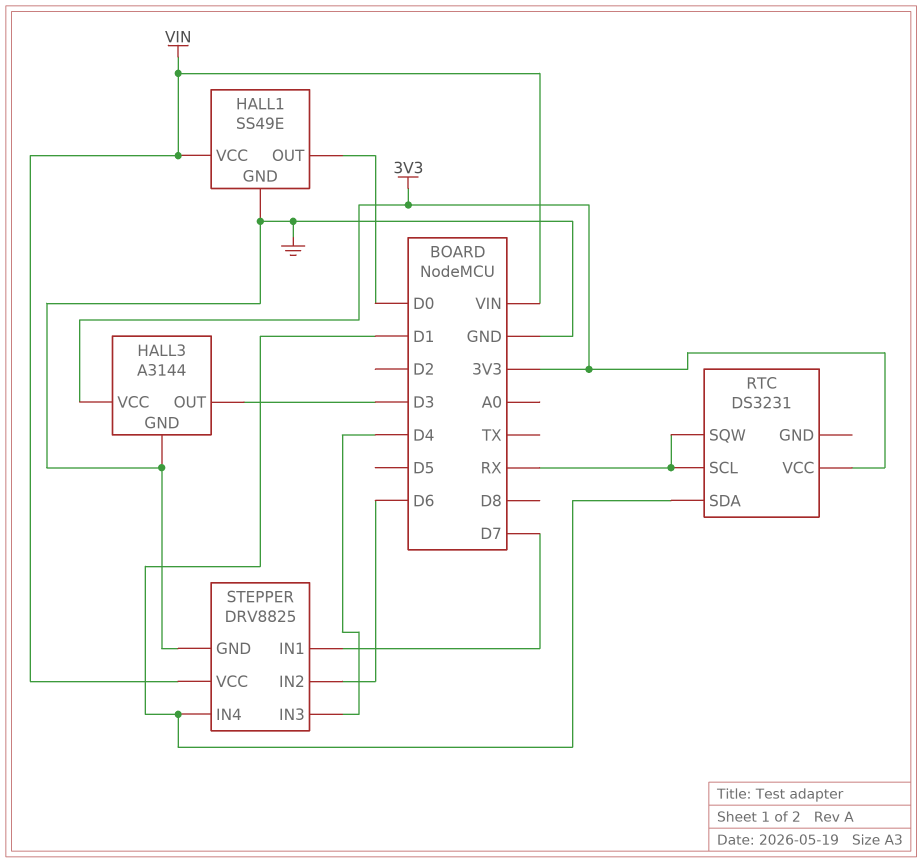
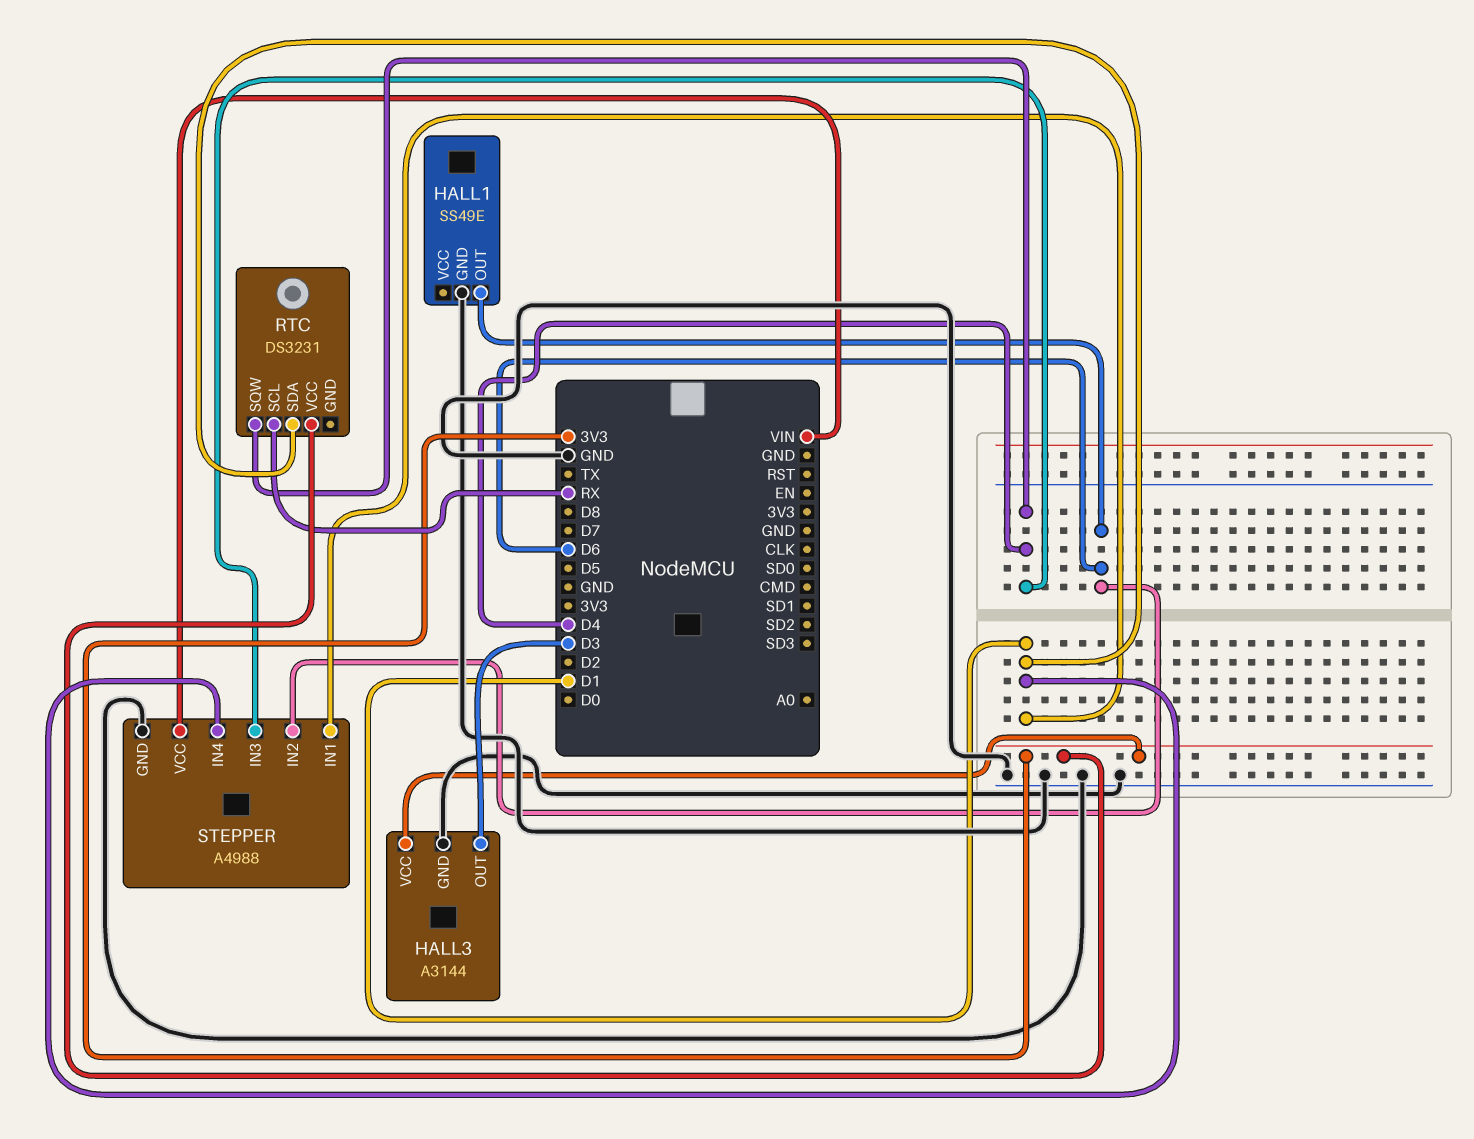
HALL1 pin OUT: D0 -> D6
HALL1 pin VCC: VIN -> none
RTC pin SQW: RX -> D4
STEPPER: DRV8825 -> A4988
STEPPER pin IN1: D7 -> D1

